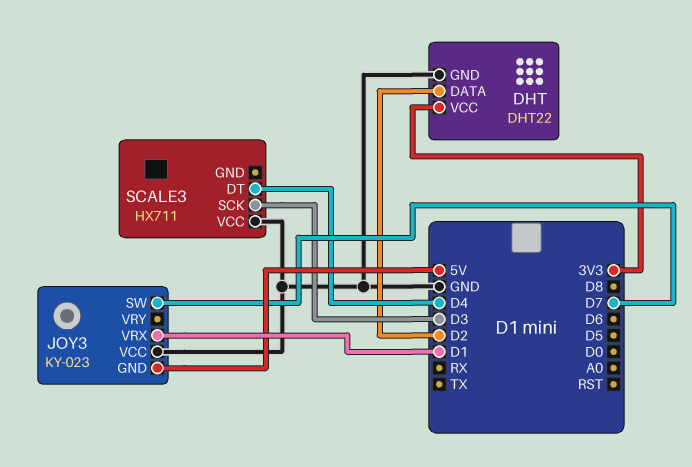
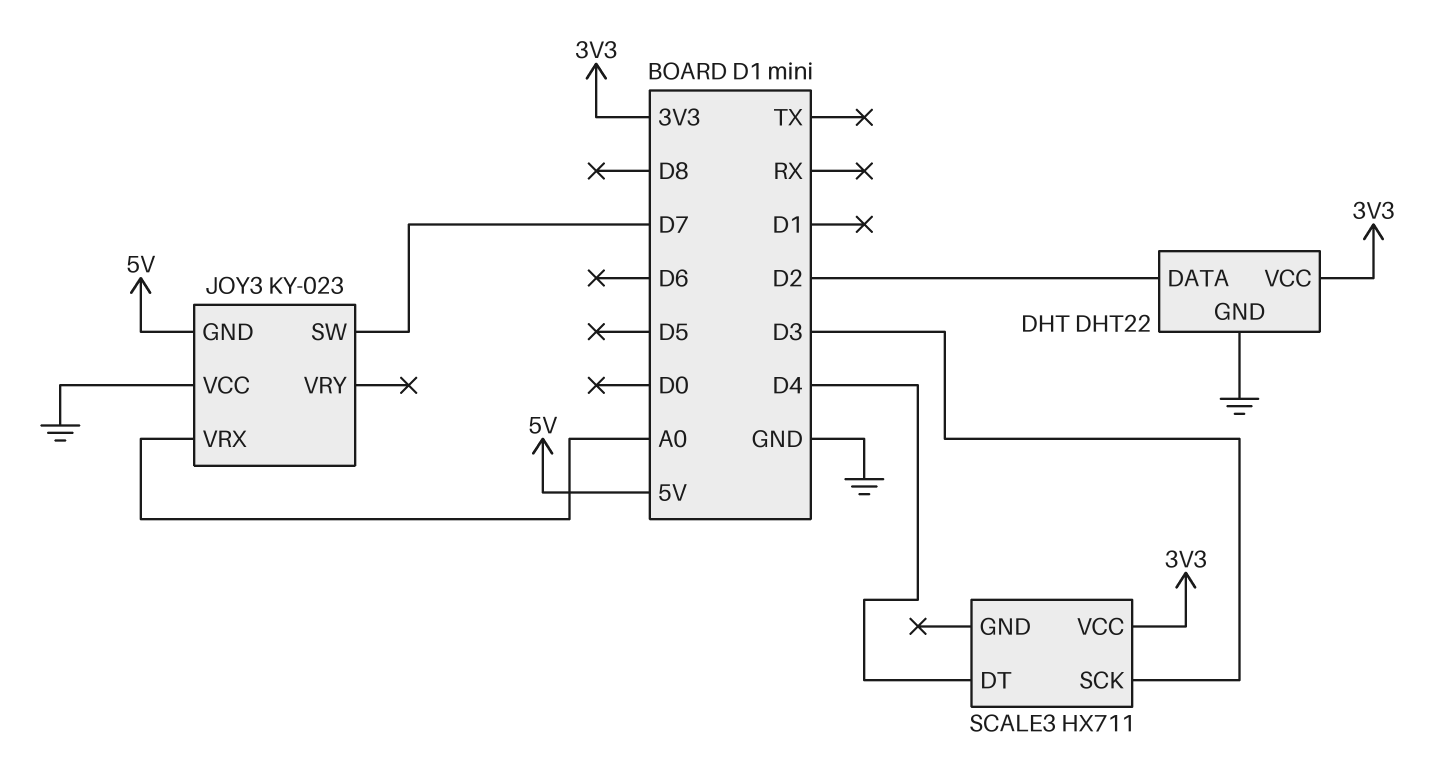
JOY3 pin VRX: D1 -> A0
SCALE3 pin VCC: GND -> 3V3

